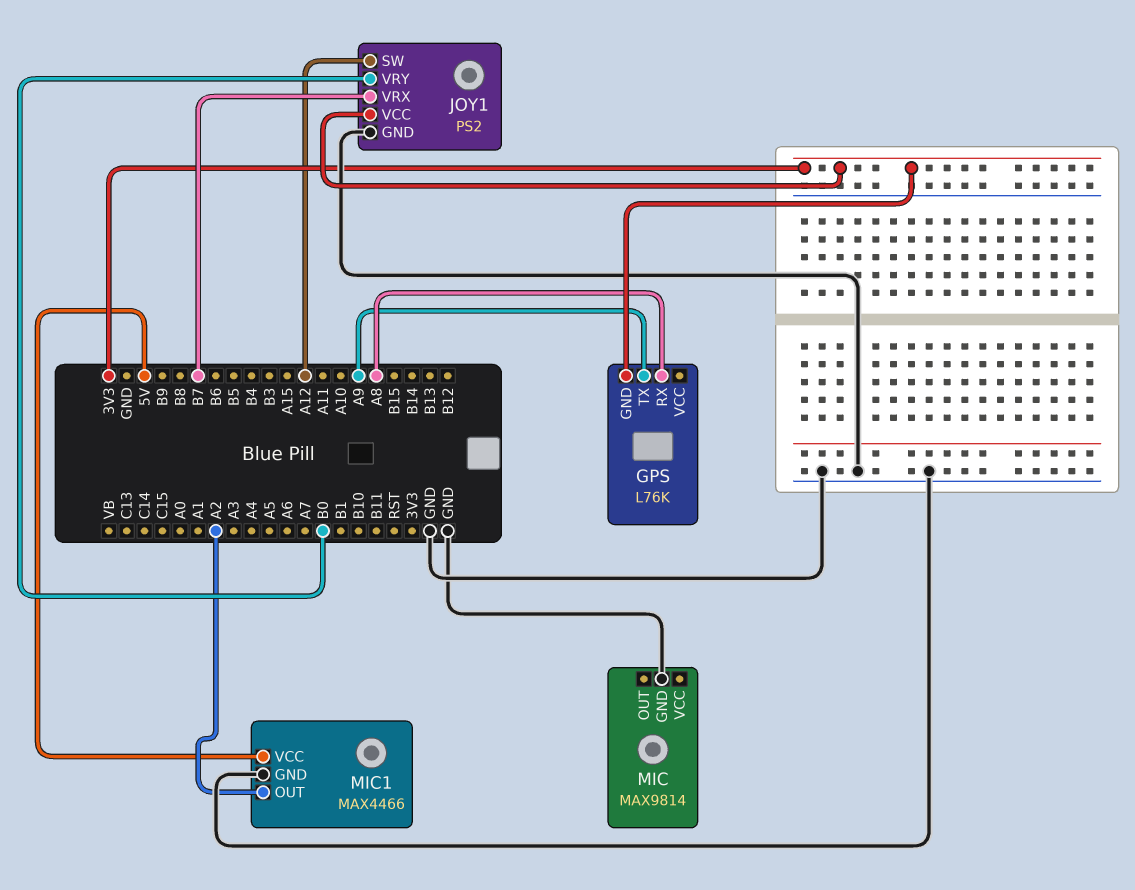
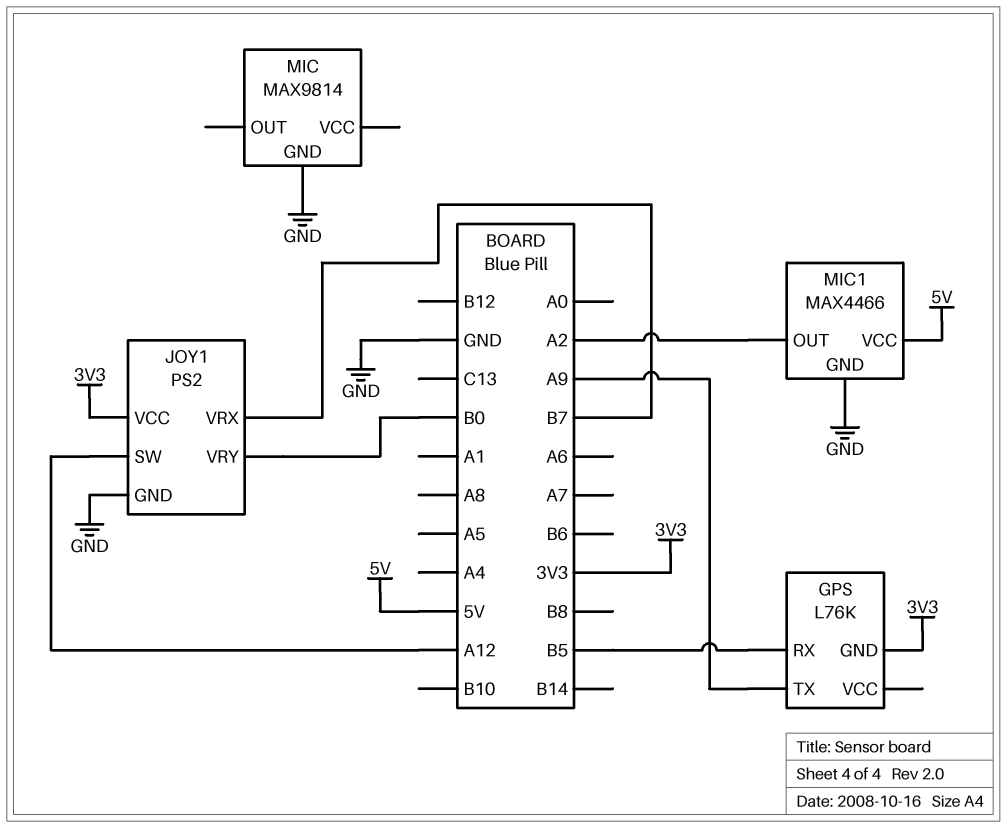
GPS pin RX: A8 -> B5

